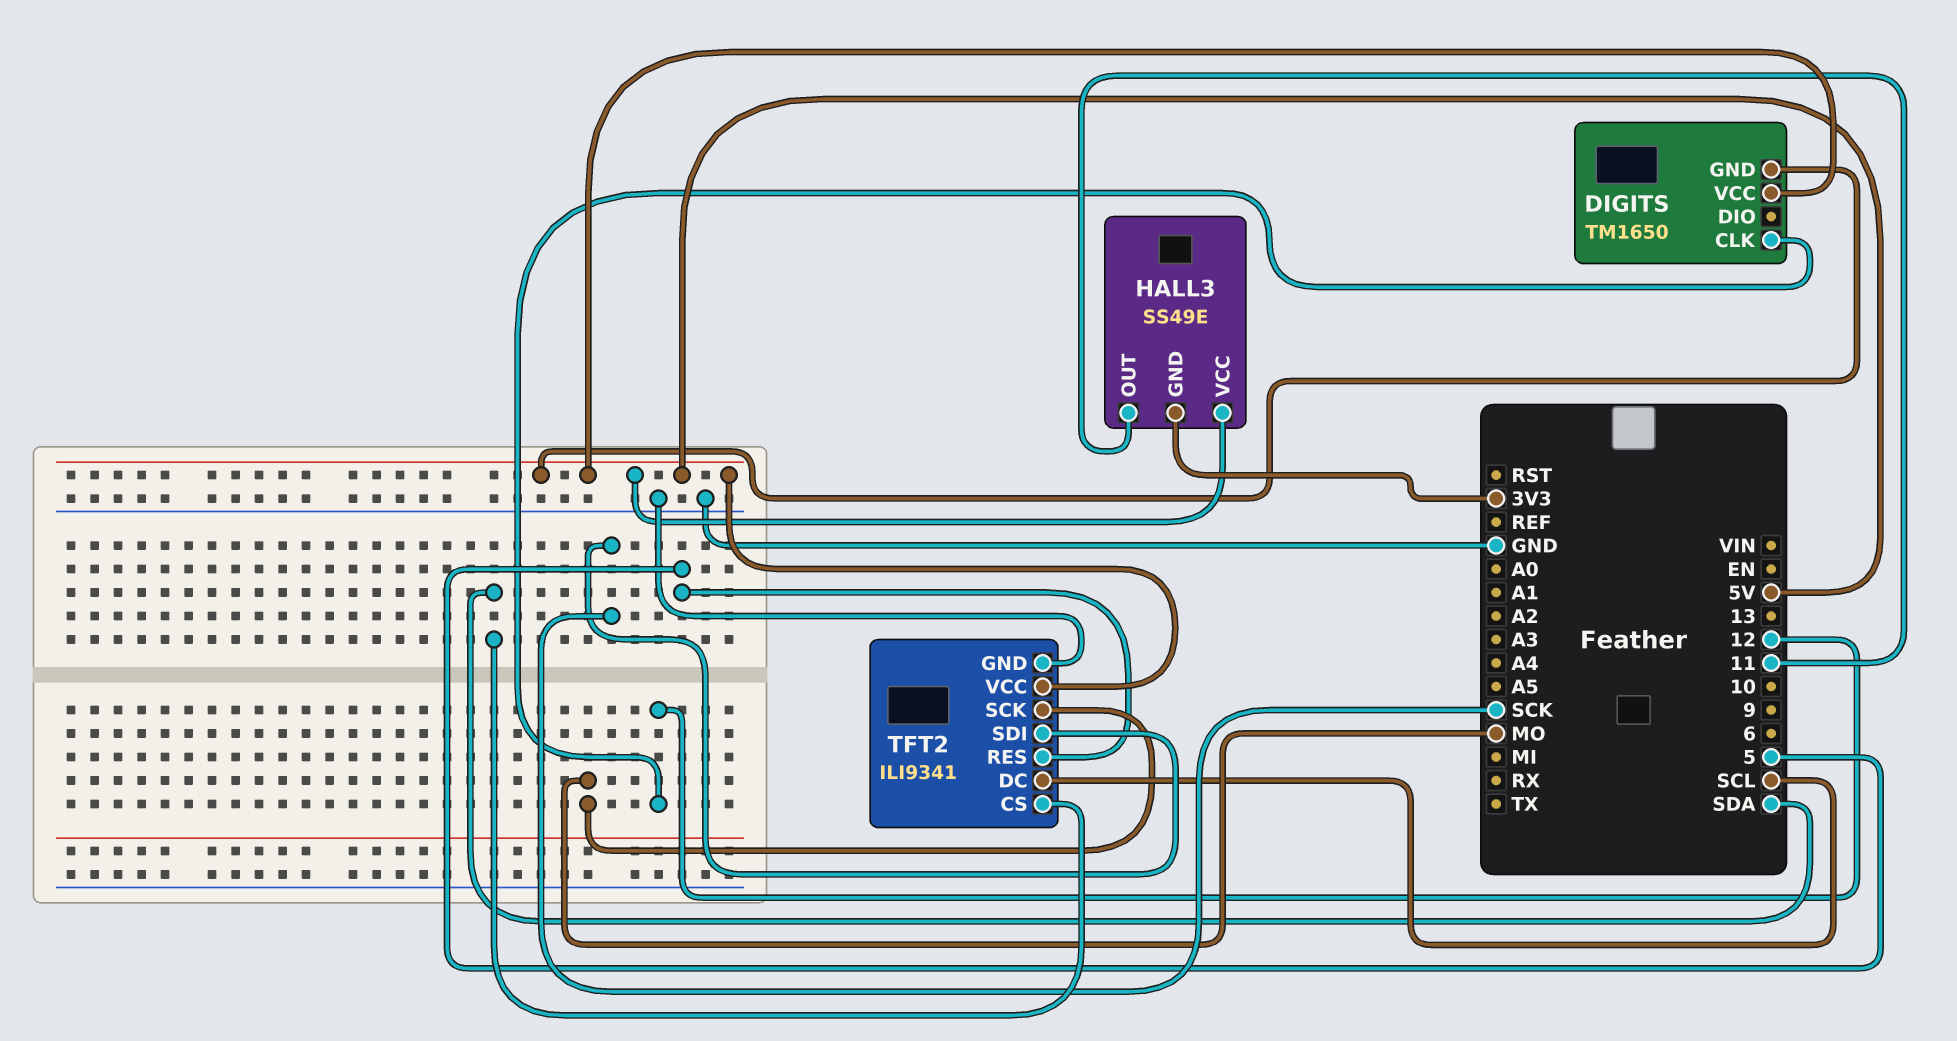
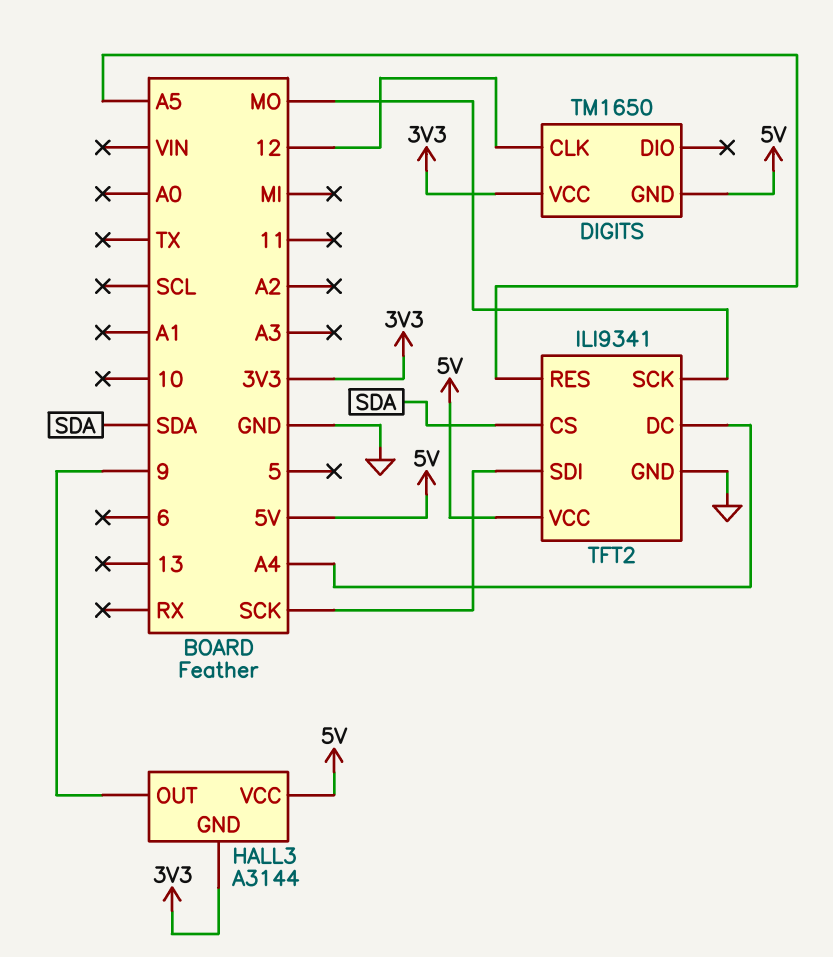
DIGITS pin VCC: 5V -> 3V3
HALL3: SS49E -> A3144
HALL3 pin OUT: 11 -> 9
TFT2 pin DC: SCL -> A4
TFT2 pin RES: 5 -> A5

